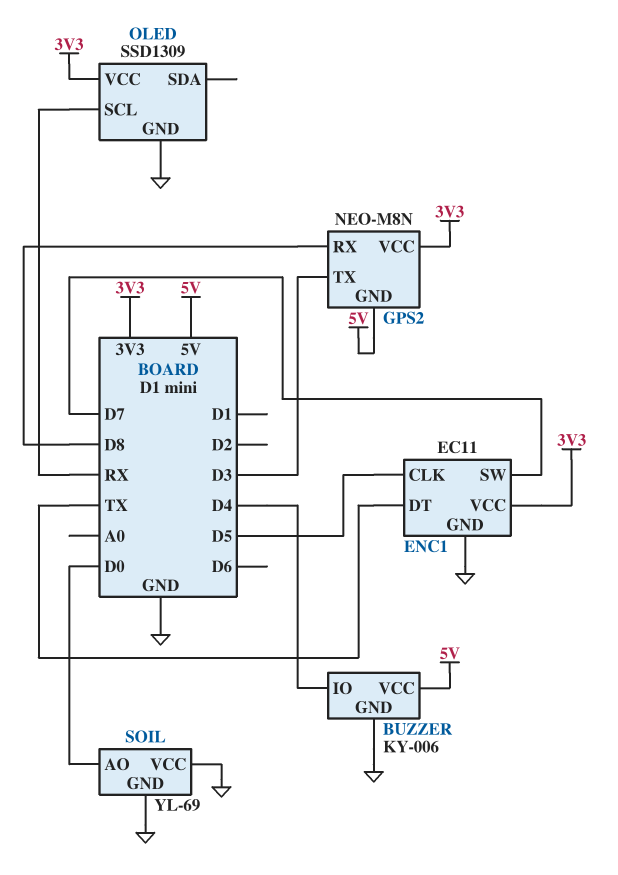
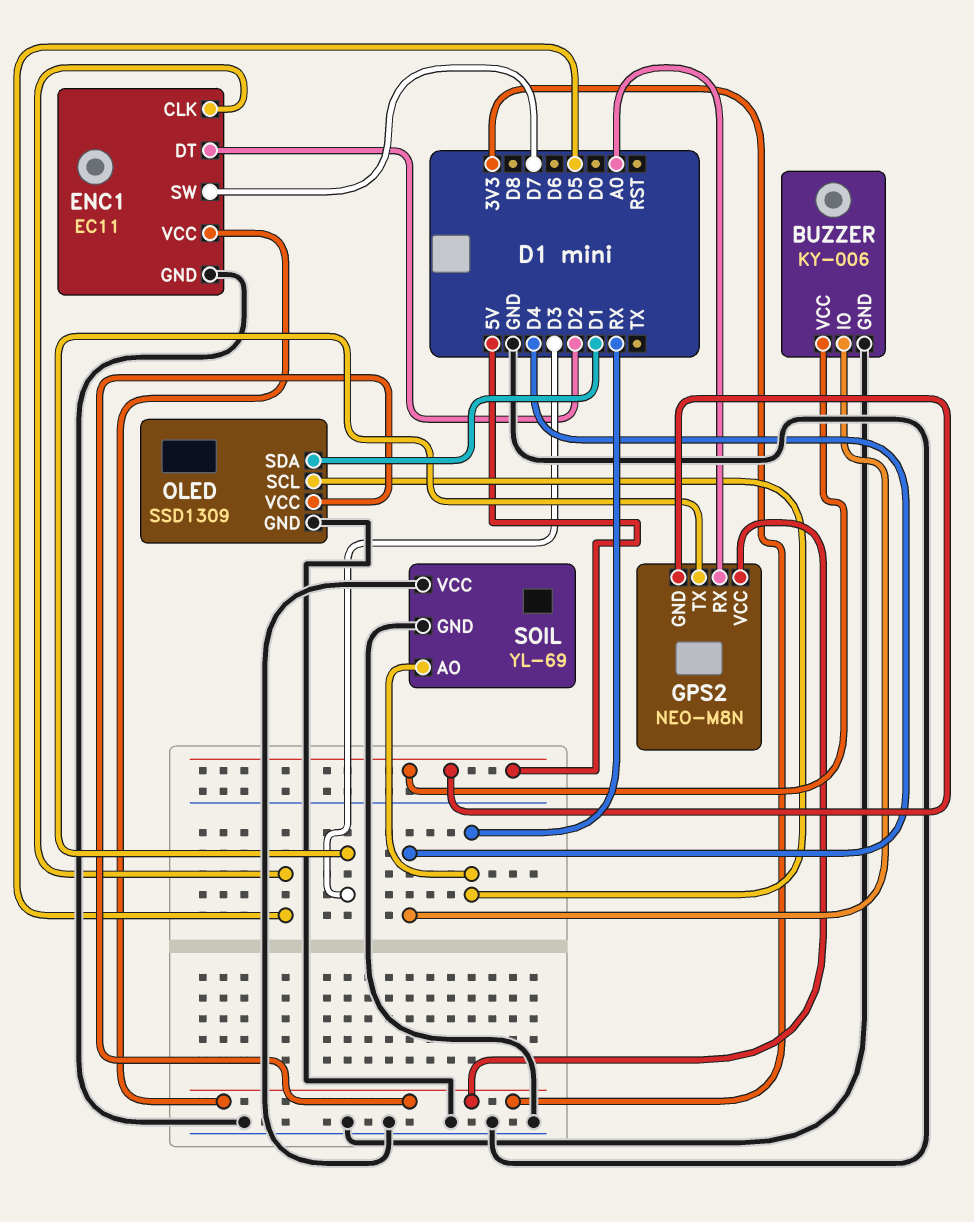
ENC1 pin DT: TX -> D2
GPS2 pin RX: D8 -> A0
OLED pin SDA: none -> D1
SOIL pin AO: D0 -> RX

